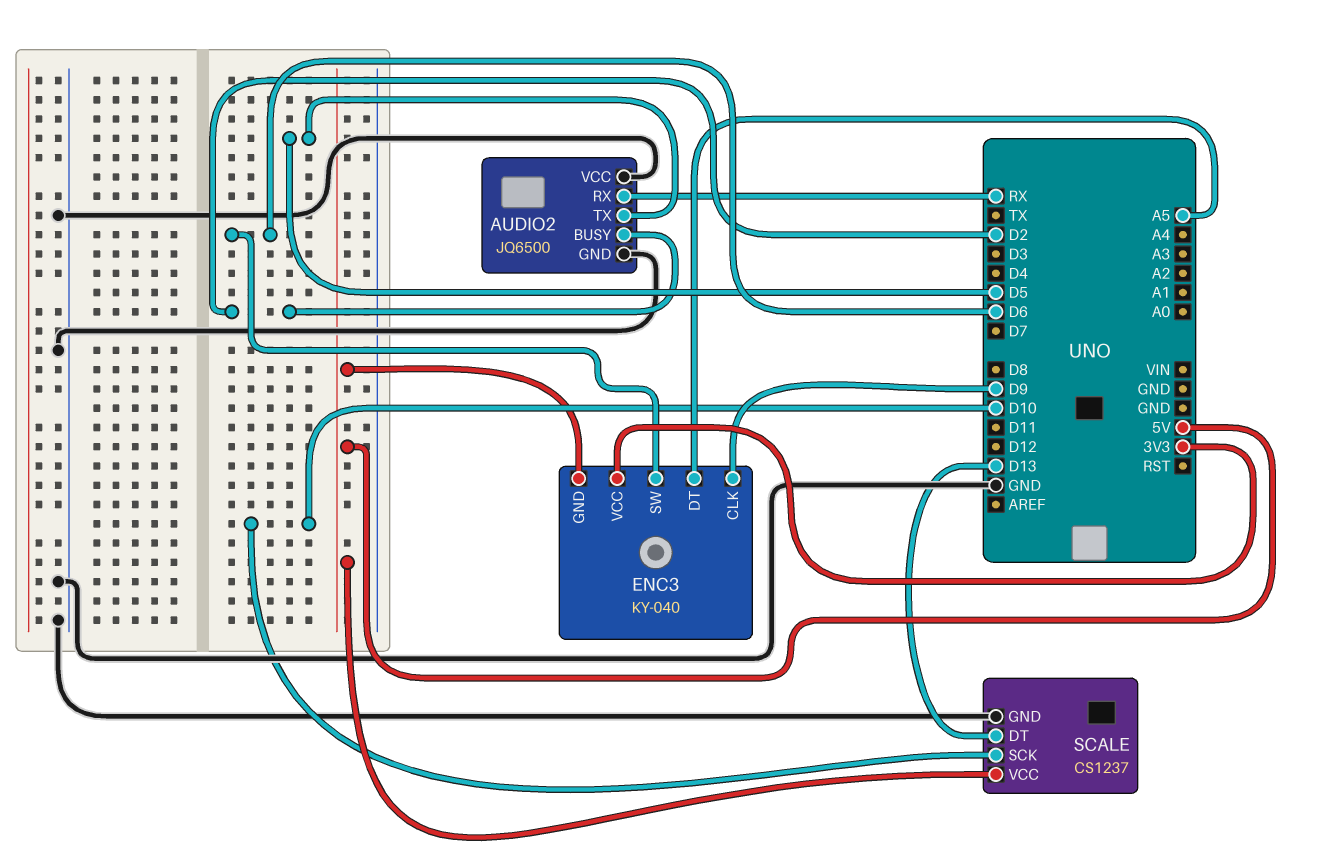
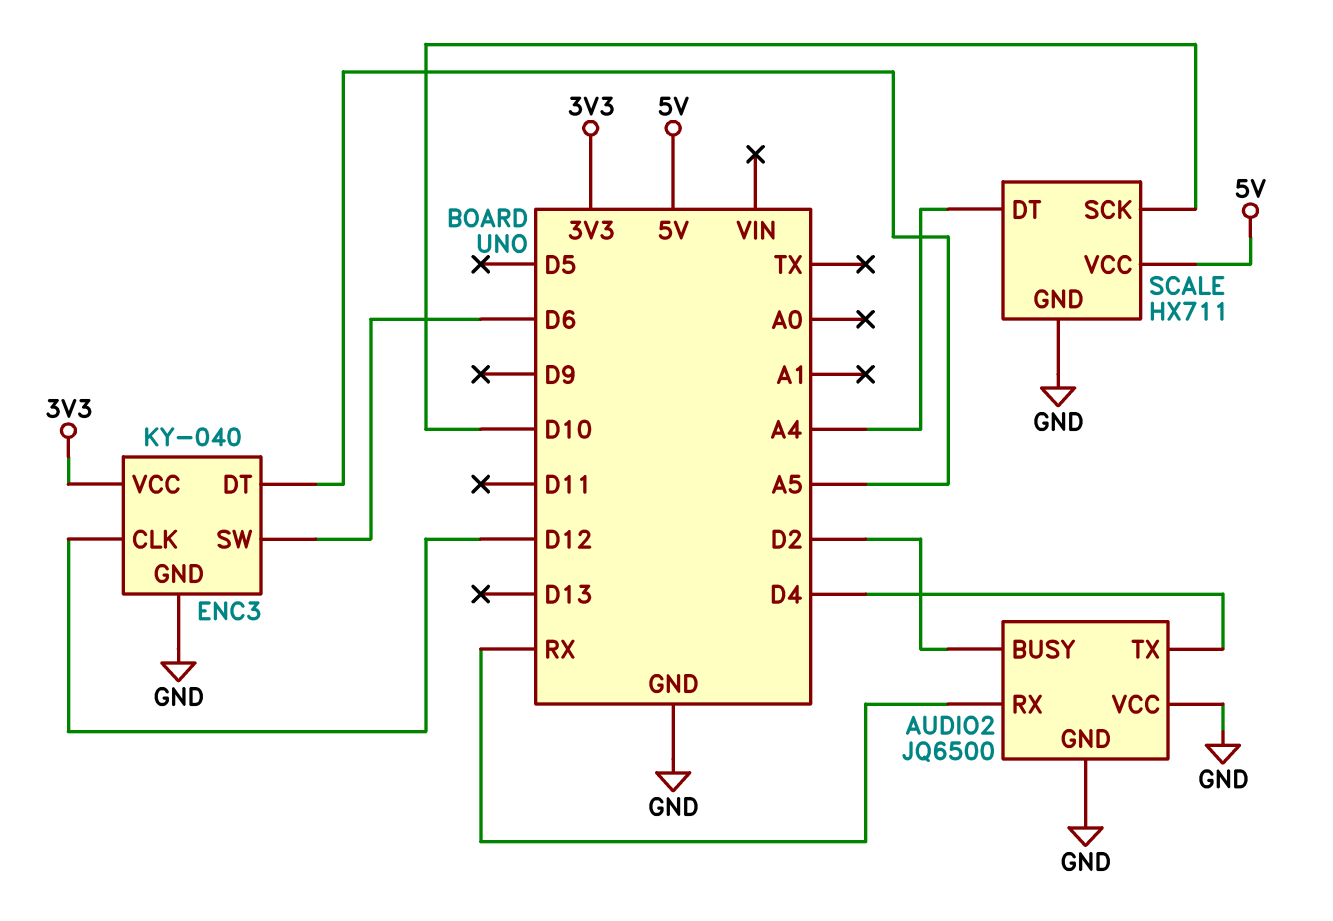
AUDIO2 pin TX: D5 -> D4
ENC3 pin CLK: D9 -> D12
ENC3 pin GND: 5V -> GND
SCALE: CS1237 -> HX711
SCALE pin DT: D13 -> A4

